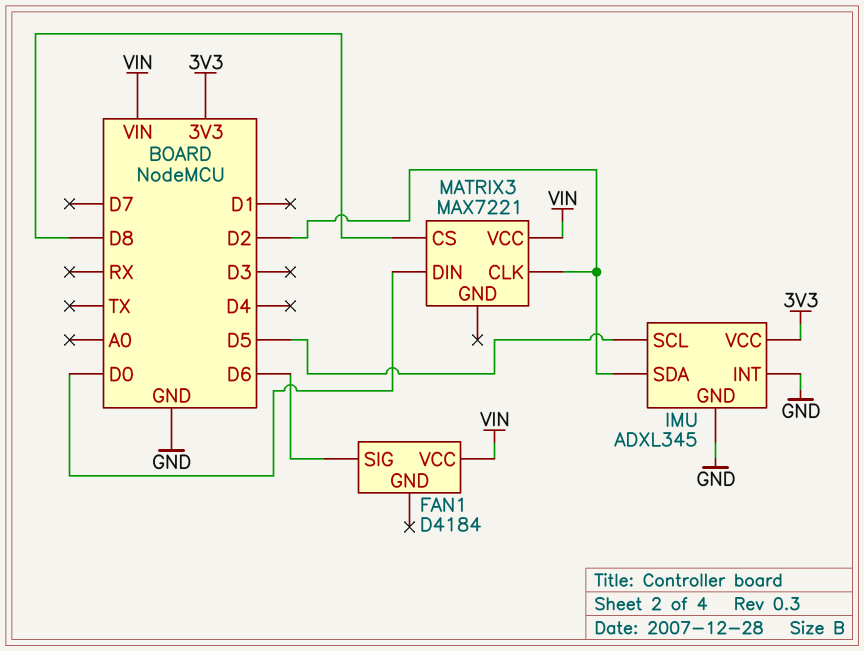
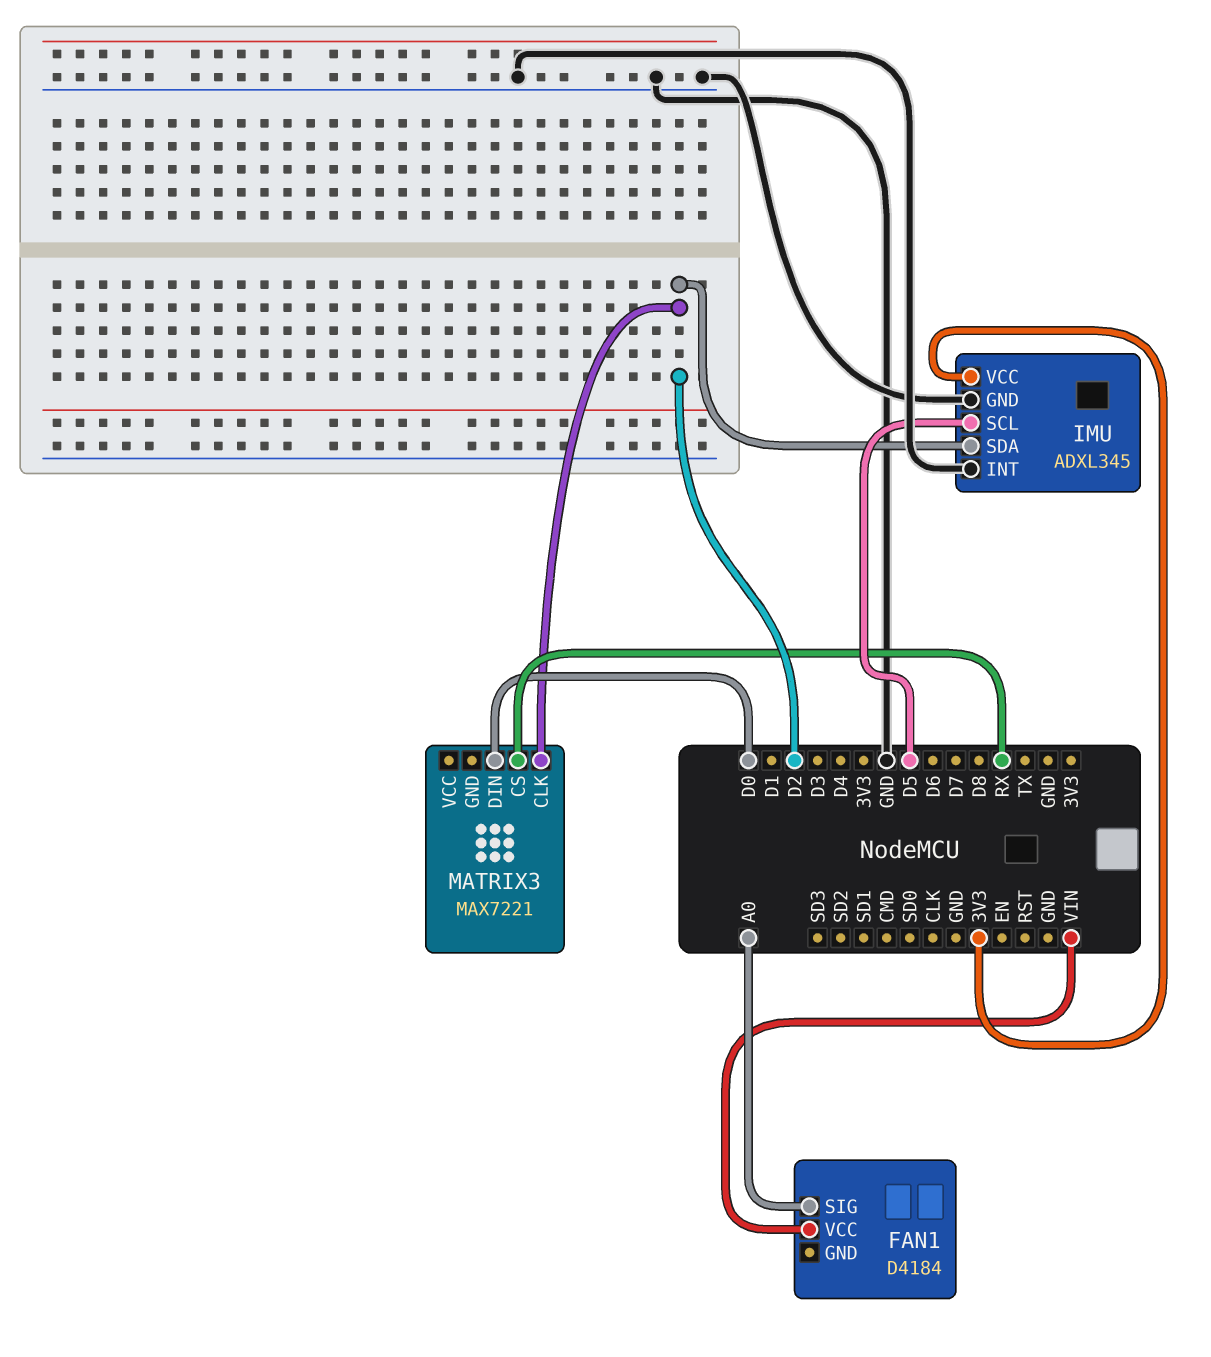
FAN1 pin SIG: D6 -> A0
MATRIX3 pin CS: D8 -> RX
MATRIX3 pin VCC: VIN -> none

